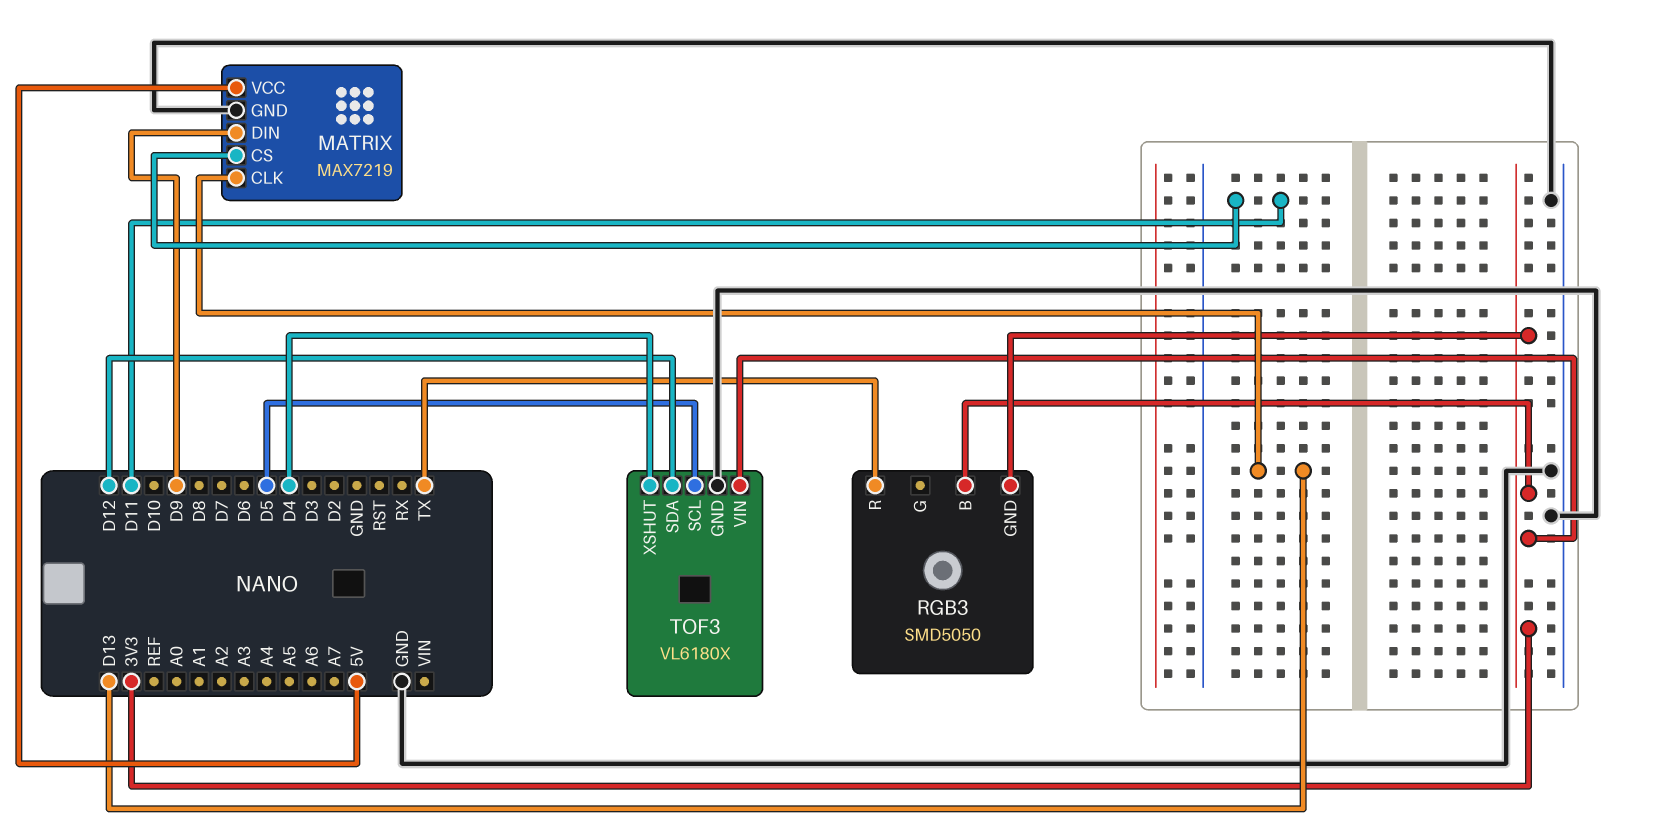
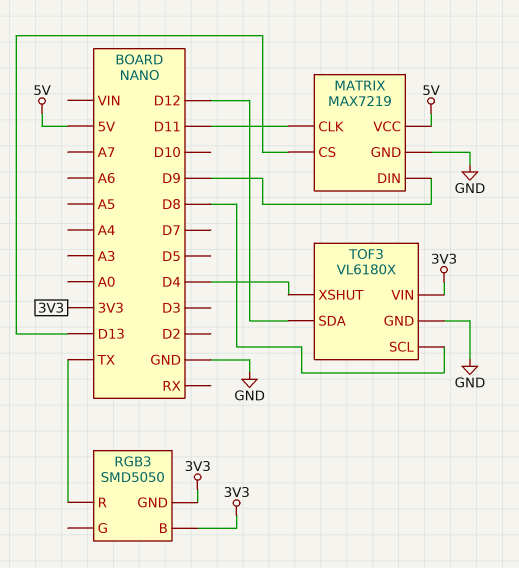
MATRIX pin CLK: D13 -> D11
MATRIX pin CS: D11 -> D13
TOF3 pin SCL: D5 -> D8

